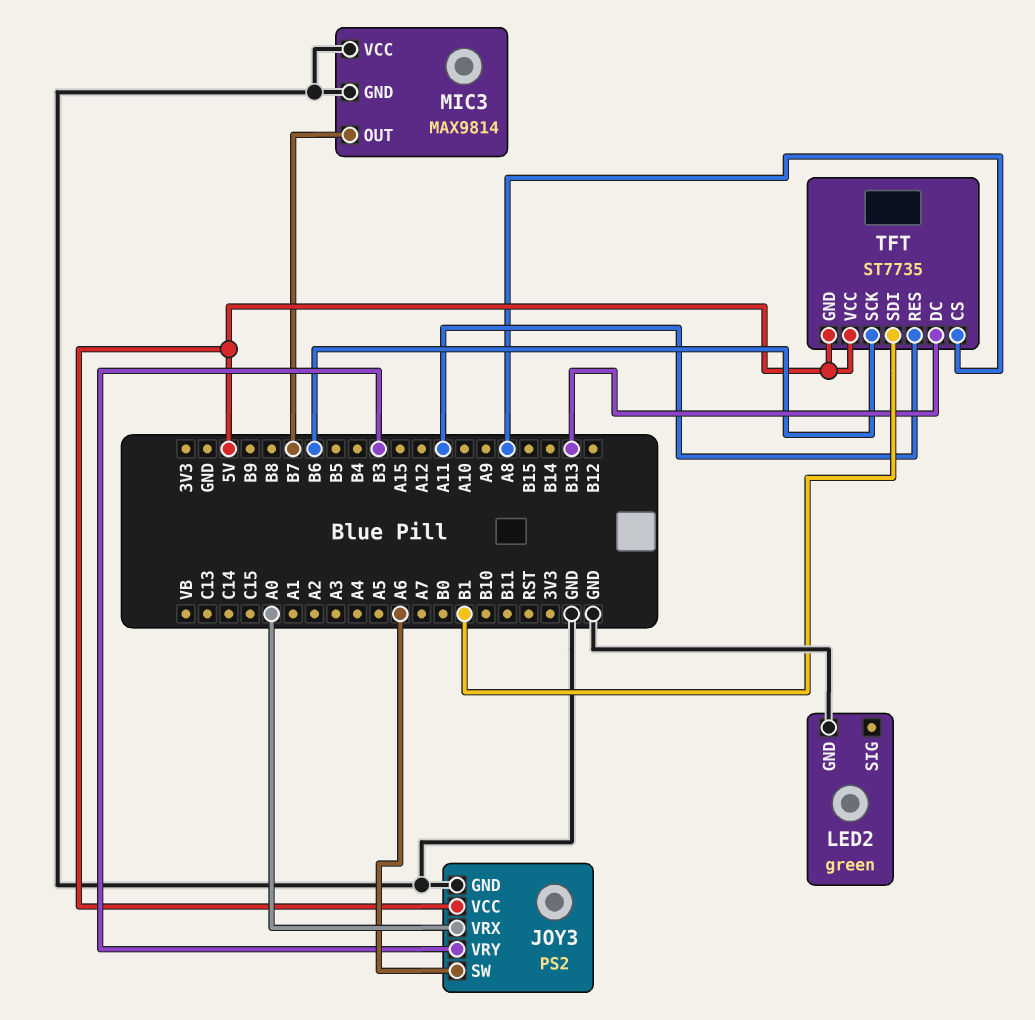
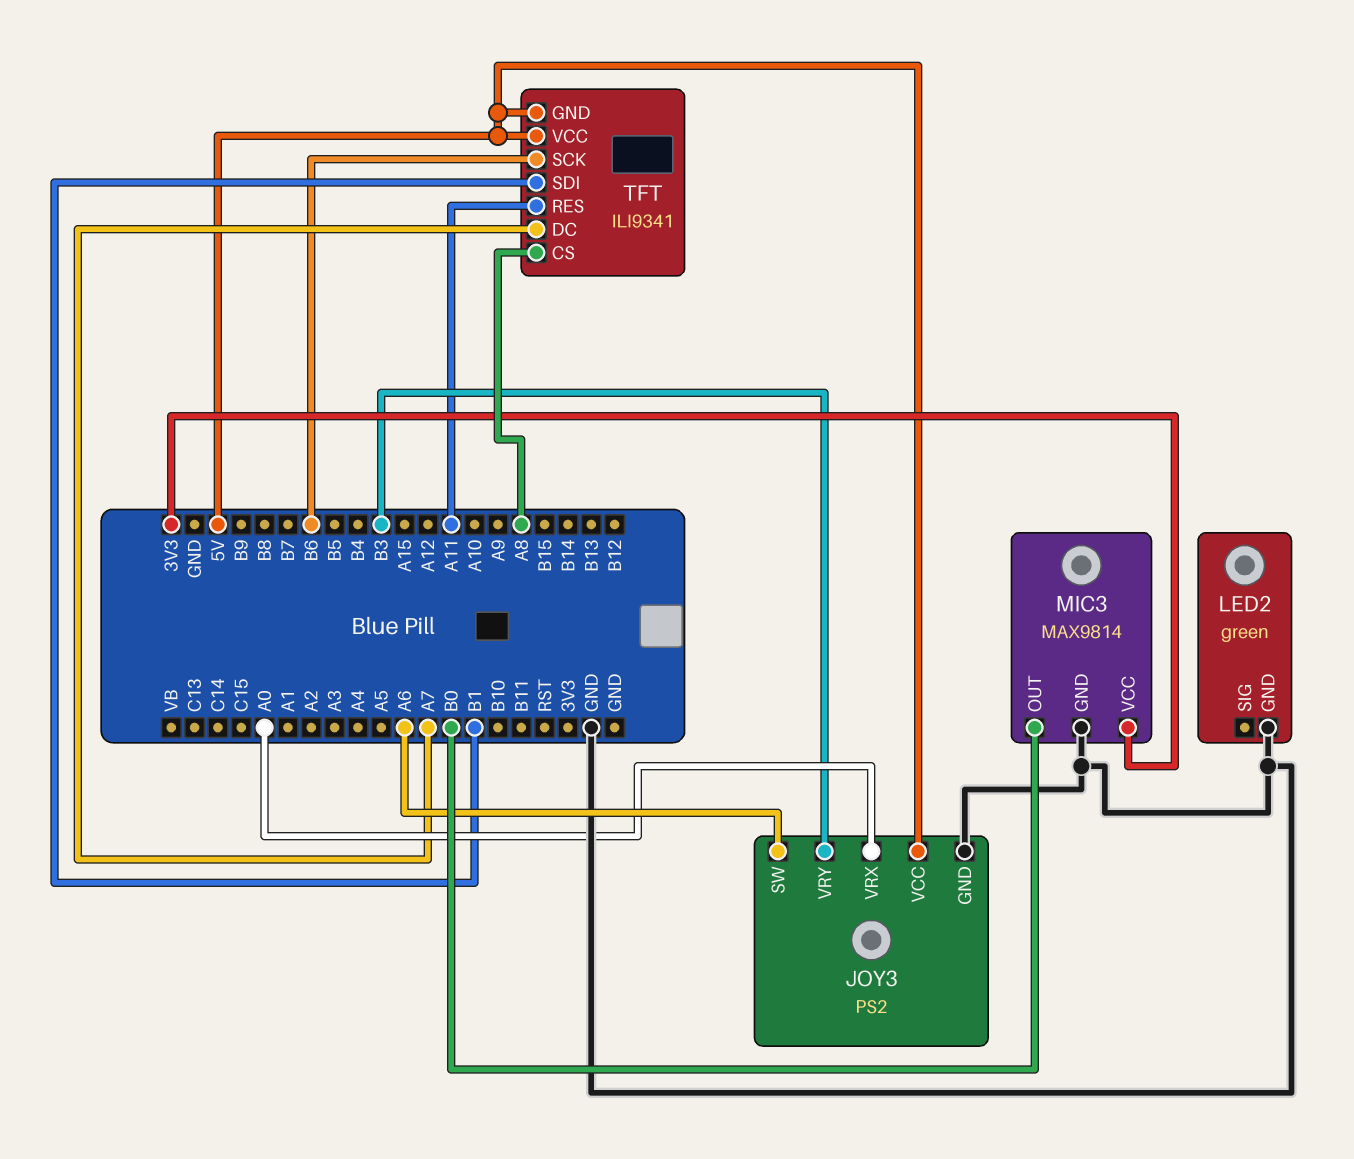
MIC3 pin OUT: B7 -> B0
MIC3 pin VCC: GND -> 3V3
TFT: ST7735 -> ILI9341
TFT pin DC: B13 -> A7

